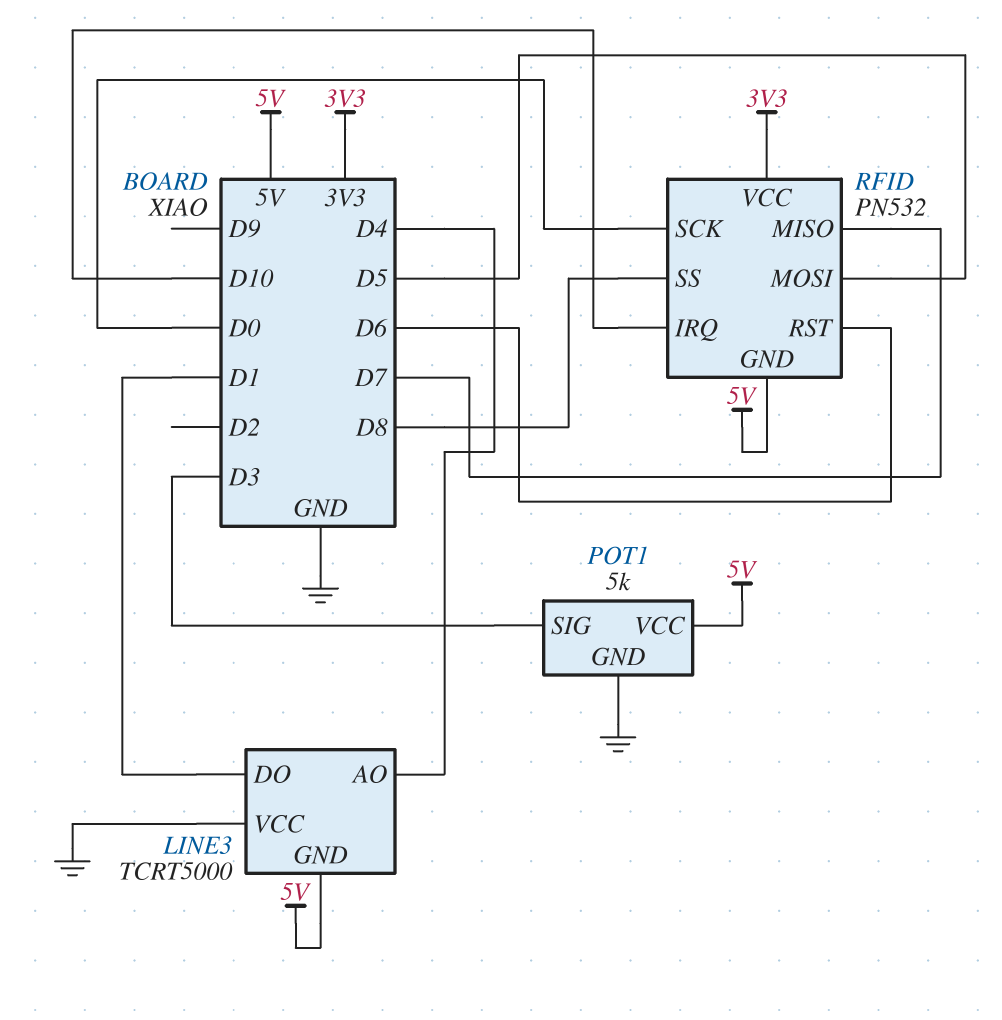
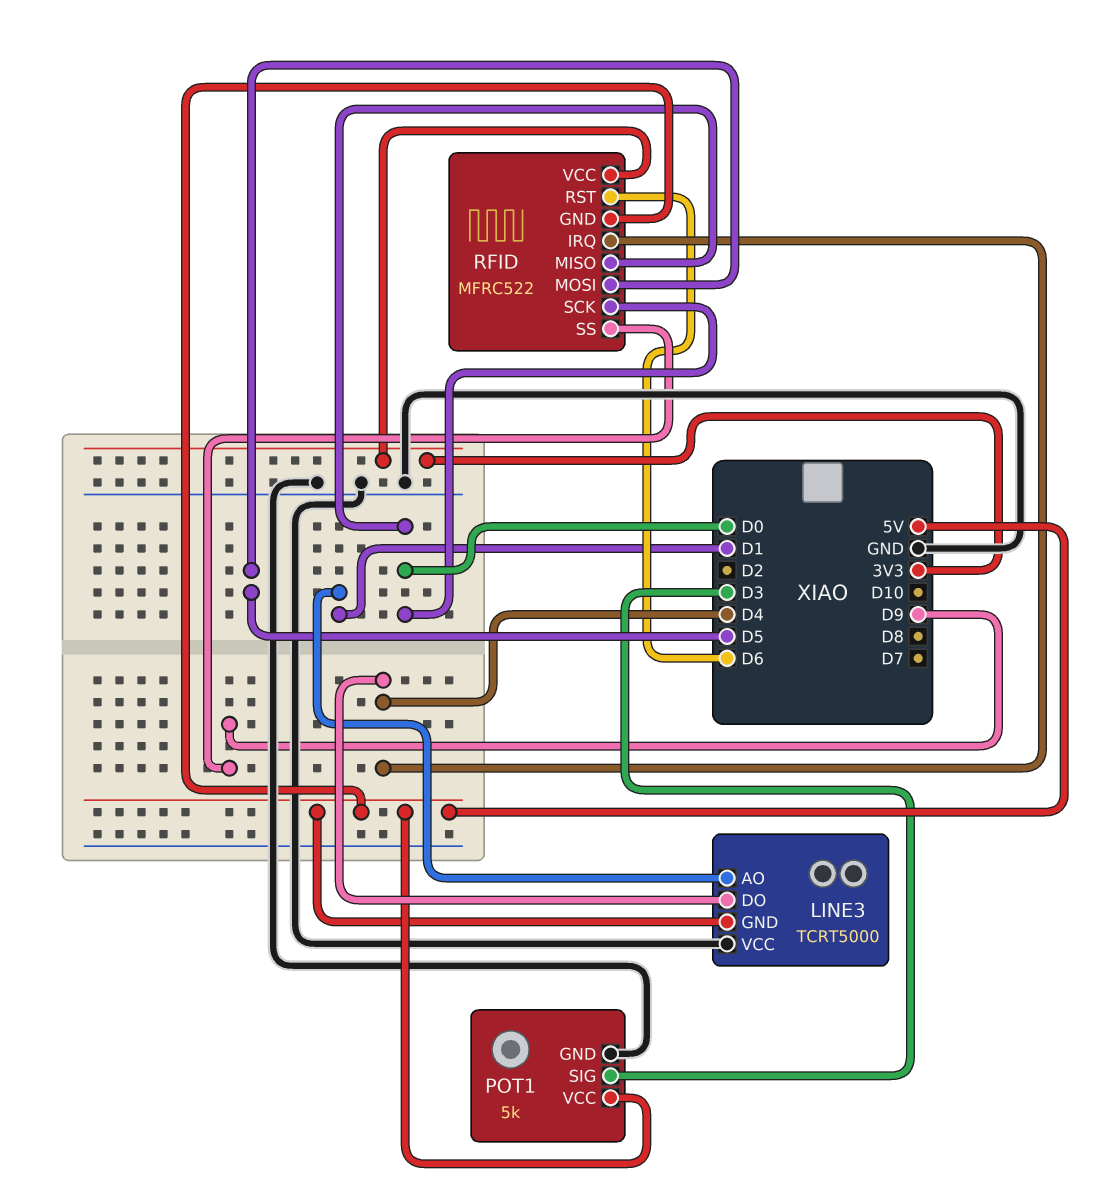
LINE3 pin AO: D4 -> D1
LINE3 pin DO: D1 -> D4
RFID: PN532 -> MFRC522
RFID pin IRQ: D10 -> D4
RFID pin MISO: D7 -> D0
RFID pin SS: D8 -> D9

